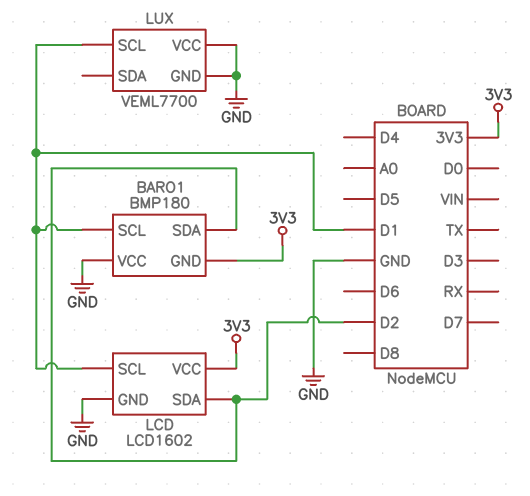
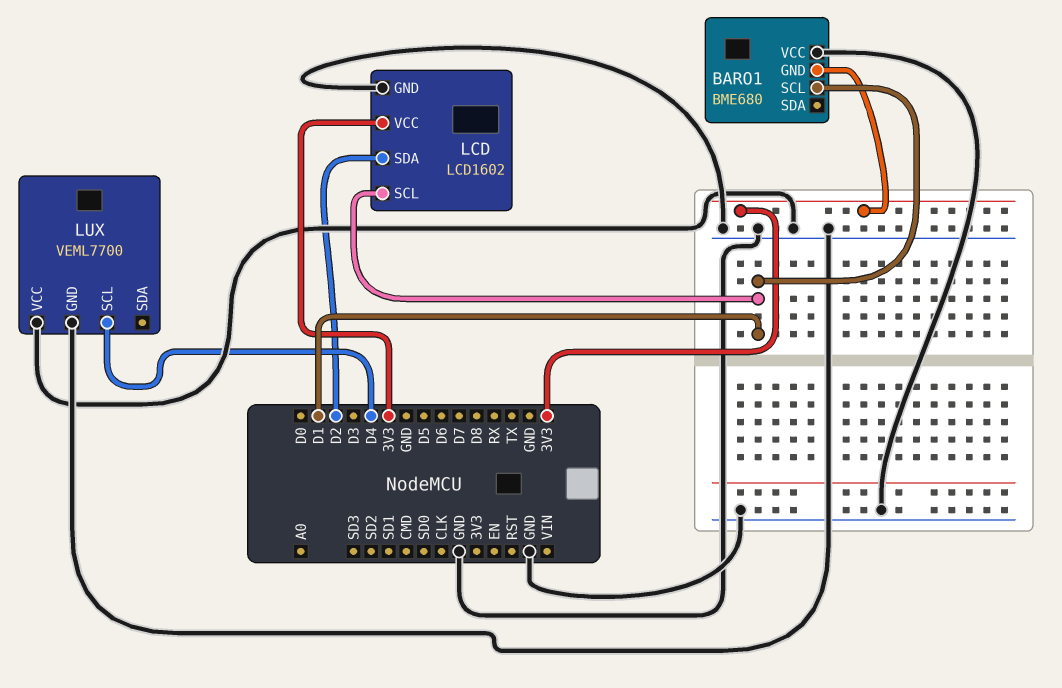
BARO1: BMP180 -> BME680
BARO1 pin SDA: D2 -> none
LUX pin SCL: D1 -> D4

